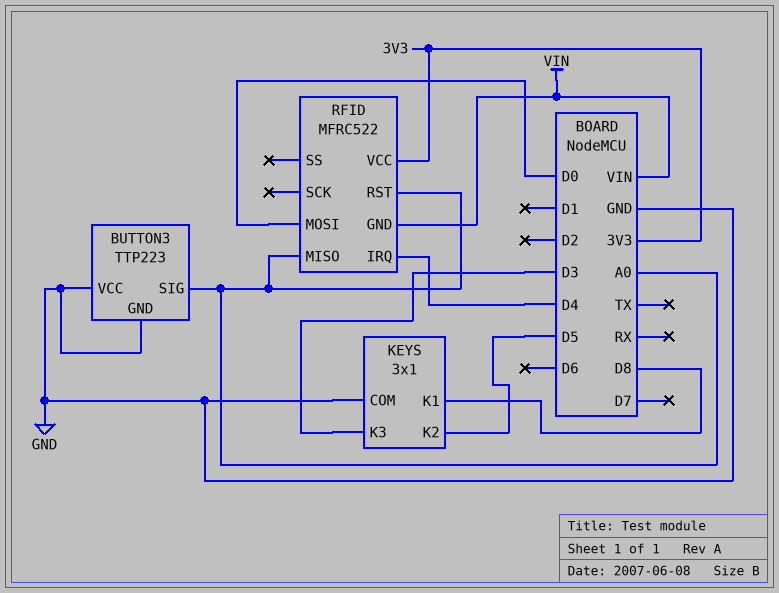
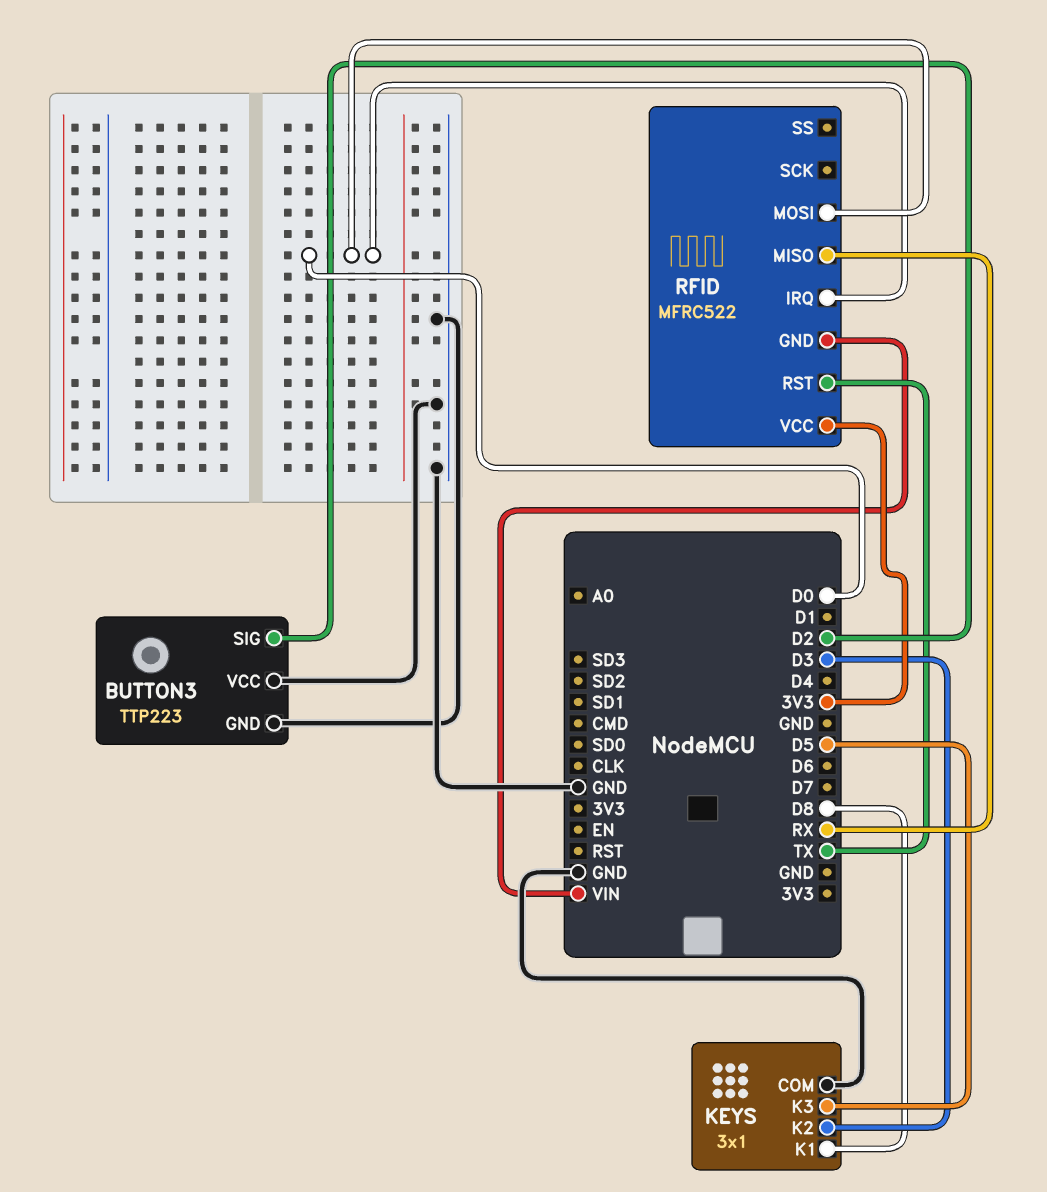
BUTTON3 pin SIG: A0 -> D2
KEYS pin K2: D5 -> D3
KEYS pin K3: D3 -> D5
RFID pin IRQ: D4 -> D0
RFID pin MISO: A0 -> RX
RFID pin RST: A0 -> TX

